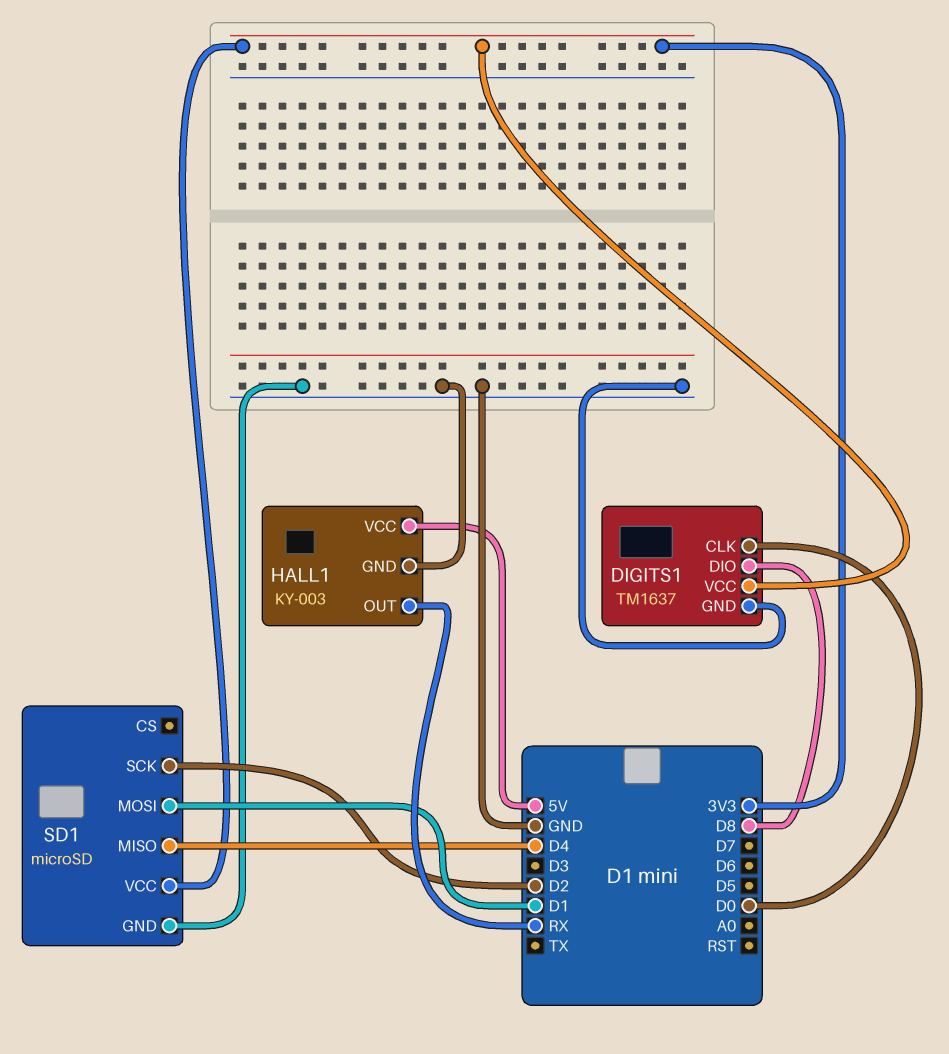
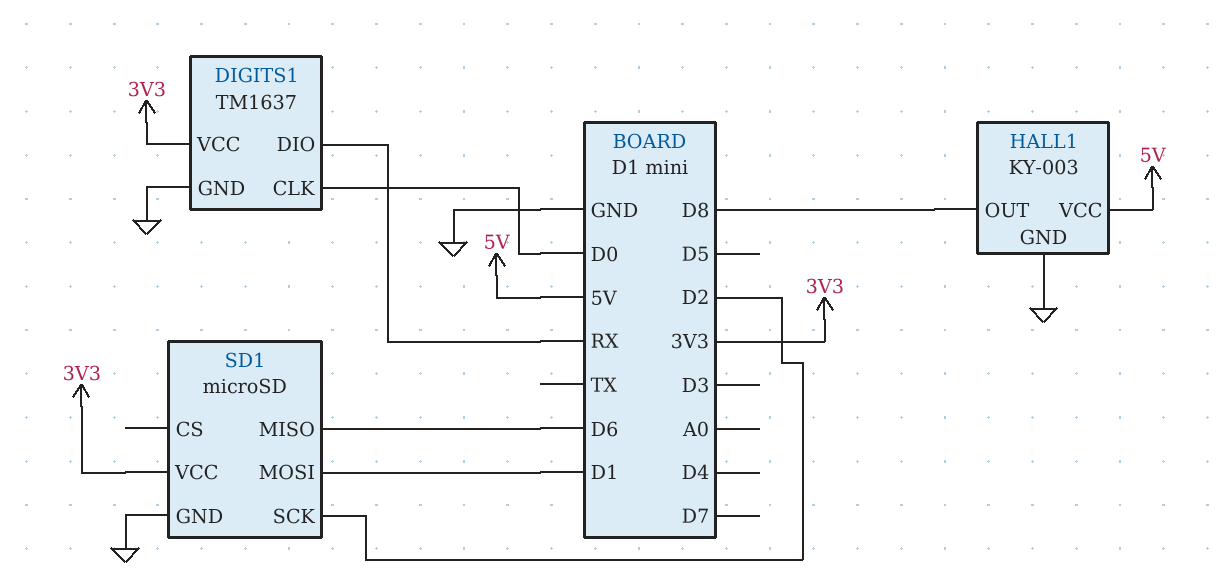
DIGITS1 pin DIO: D8 -> RX
HALL1 pin OUT: RX -> D8
SD1 pin MISO: D4 -> D6

